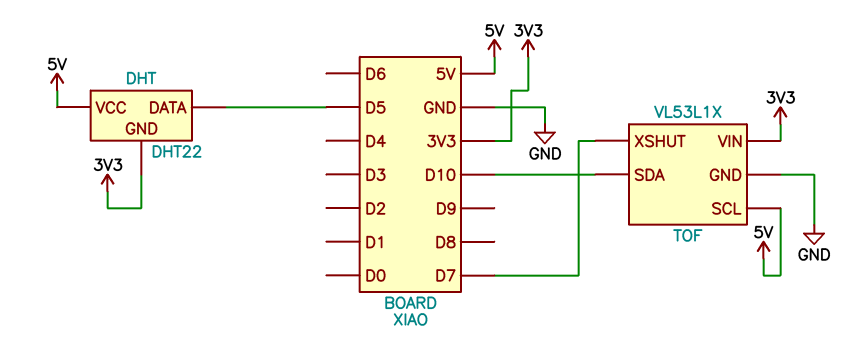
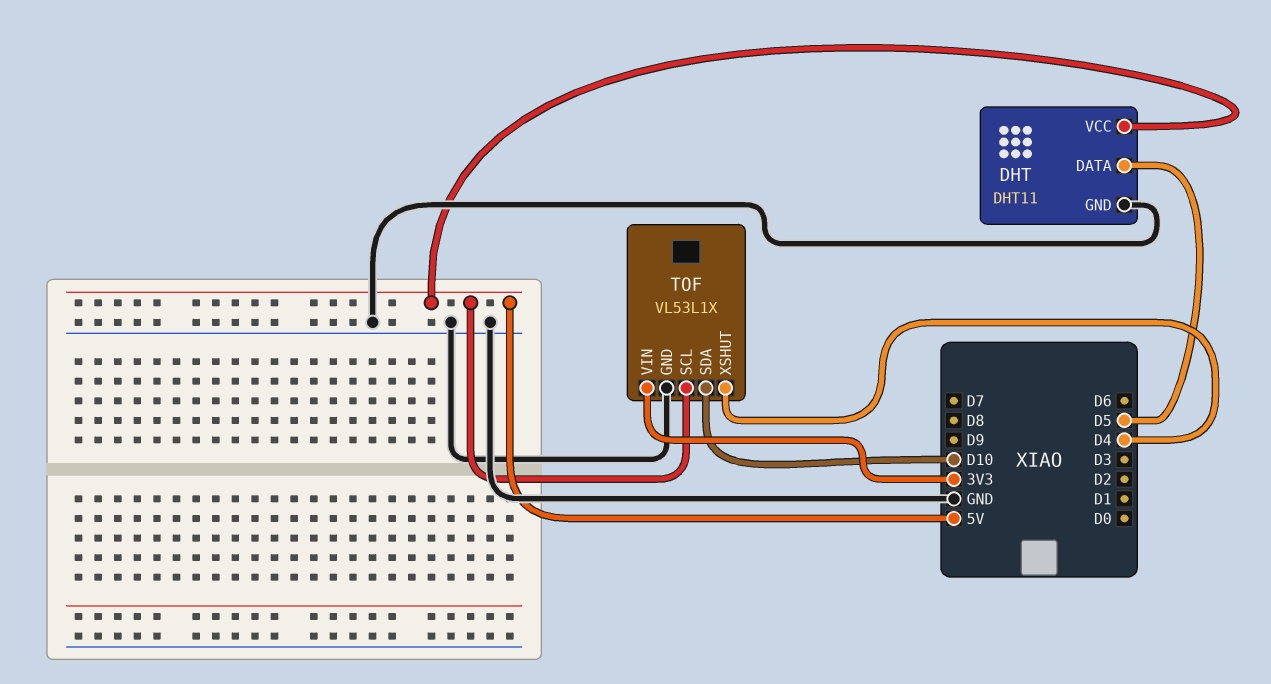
DHT: DHT22 -> DHT11
DHT pin GND: 3V3 -> GND
TOF pin XSHUT: D7 -> D4

